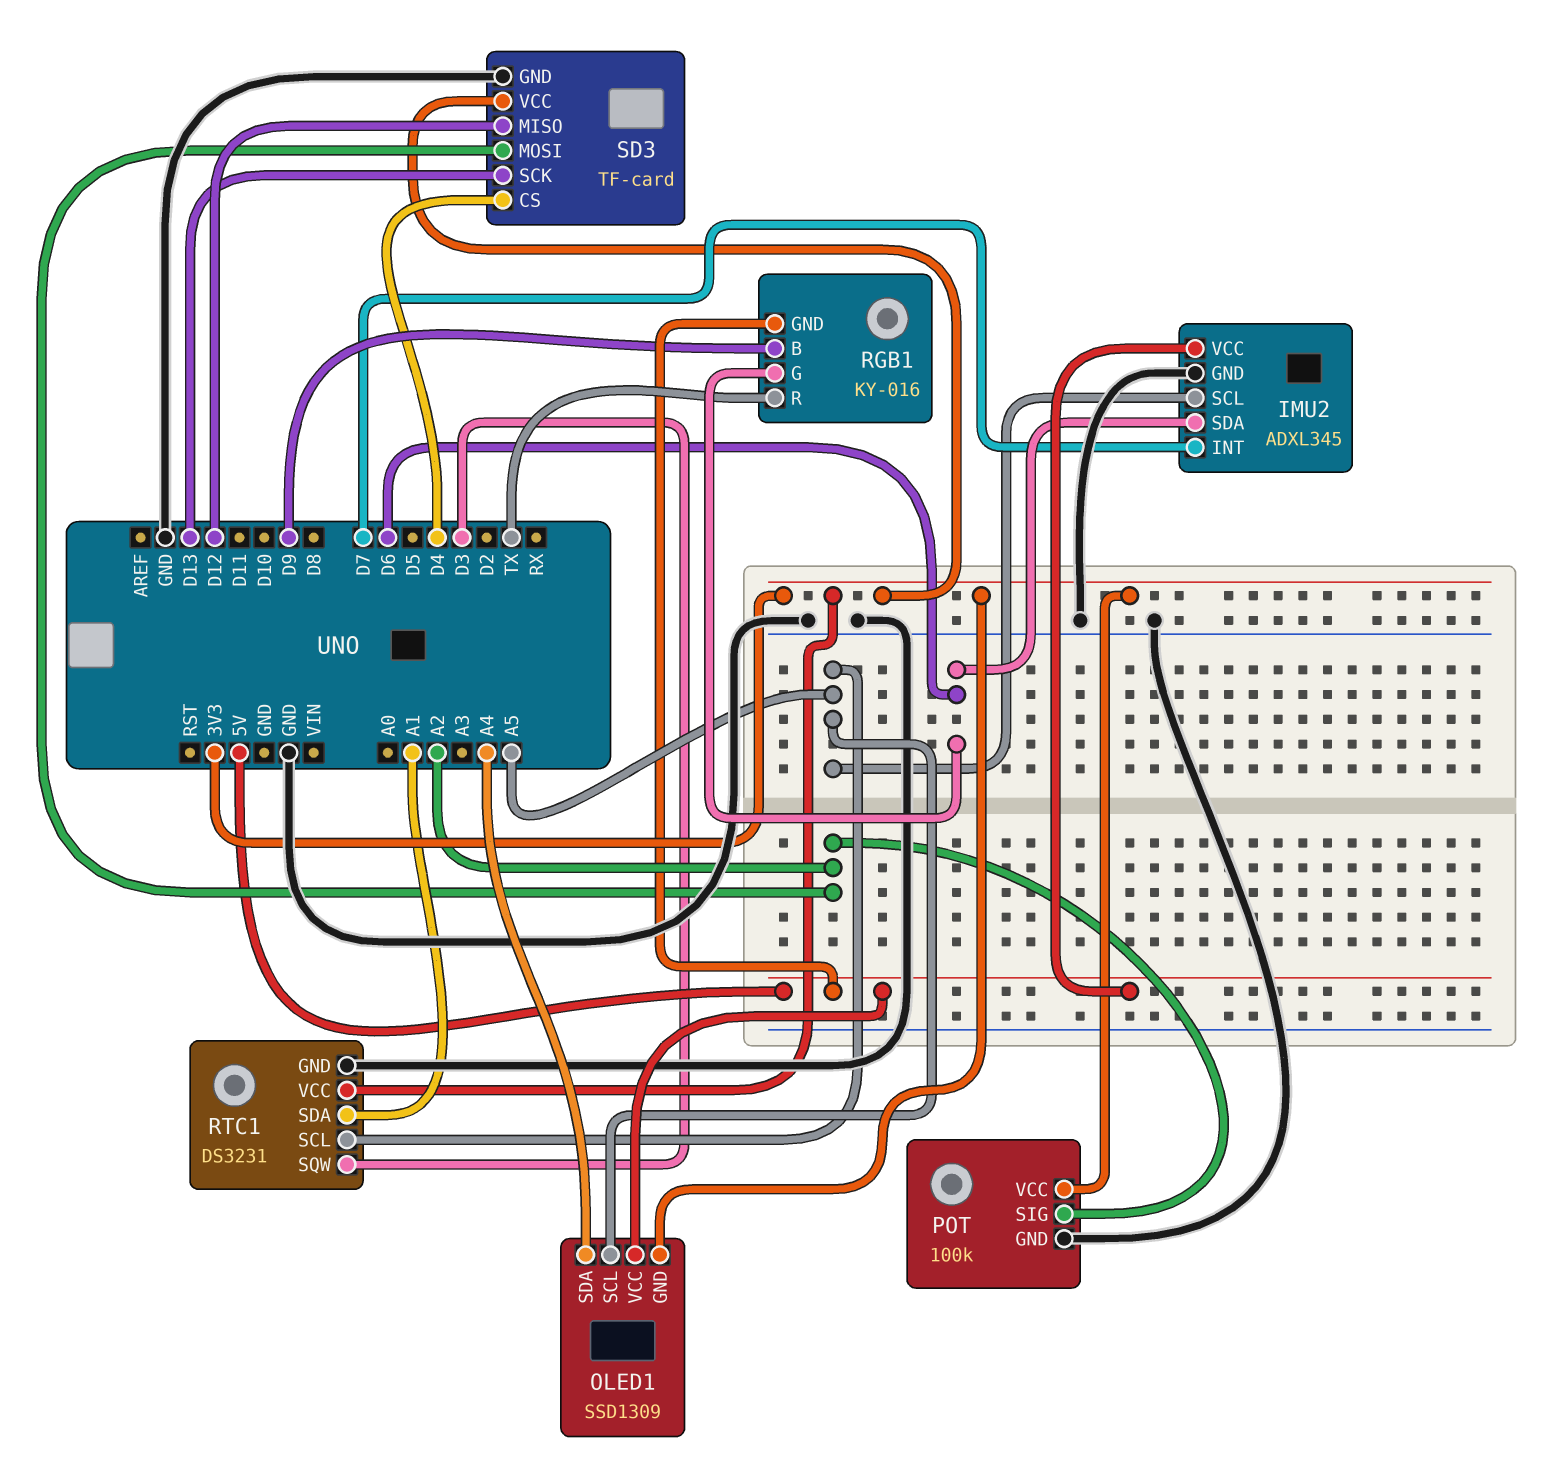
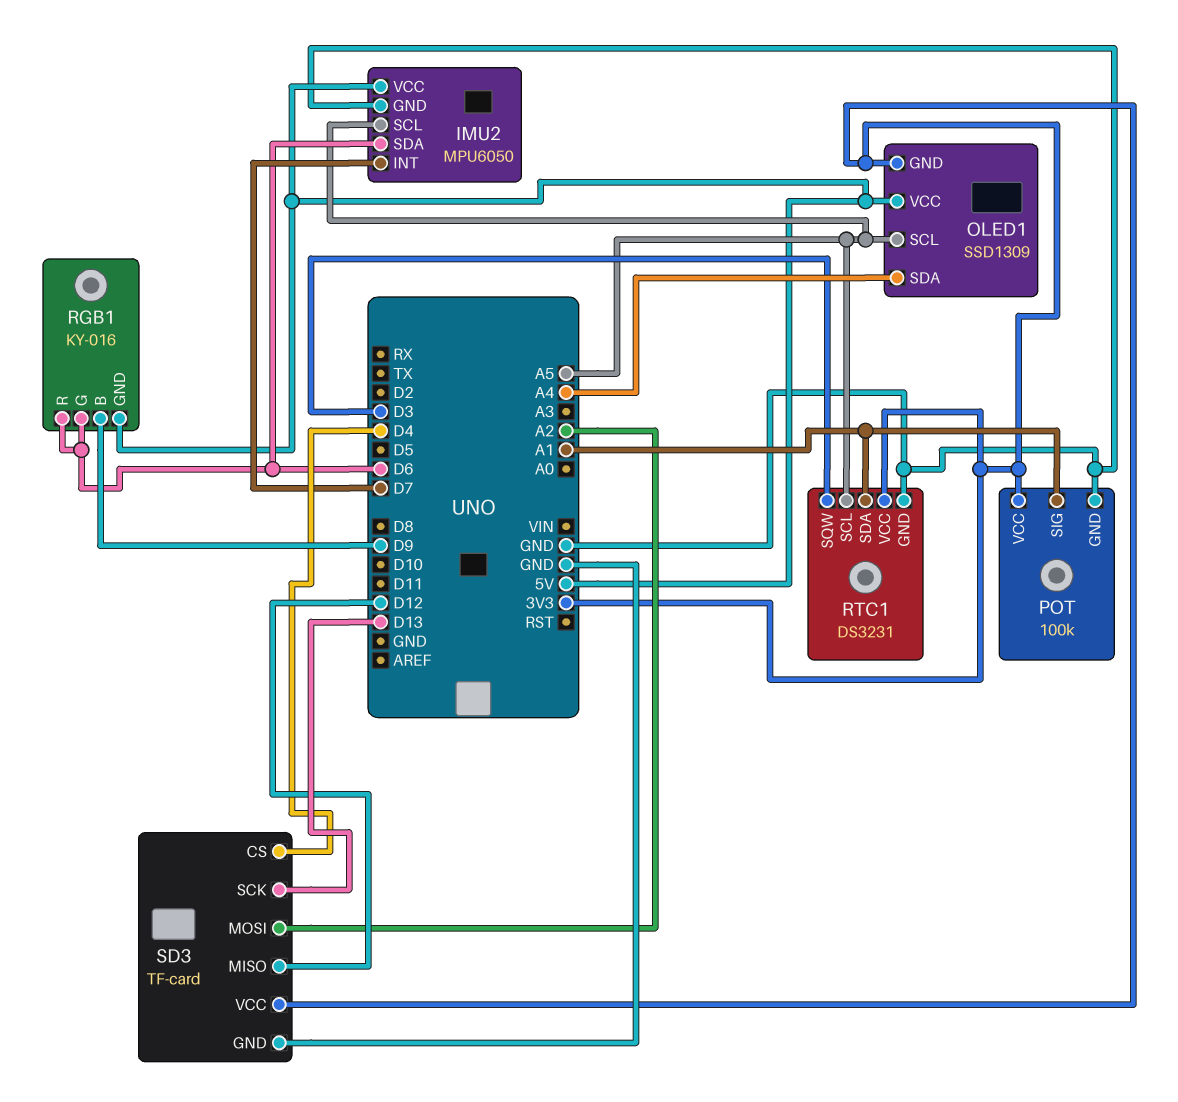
IMU2: ADXL345 -> MPU6050
POT pin SIG: A2 -> A1
RGB1 pin R: TX -> D6

